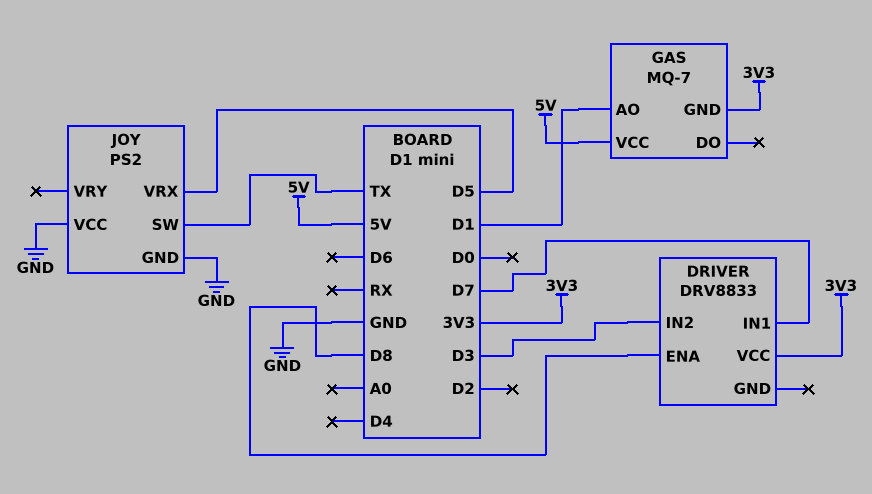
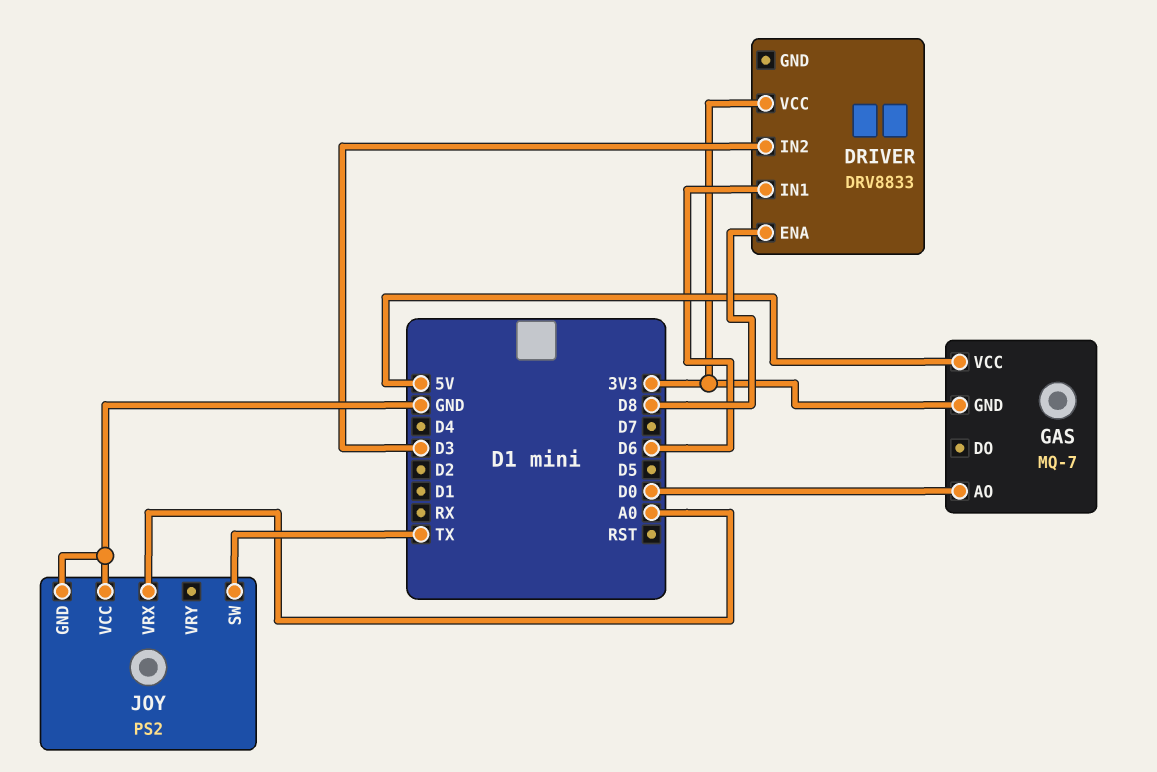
DRIVER pin IN1: D7 -> D6
GAS pin AO: D1 -> D0
JOY pin VRX: D5 -> A0

